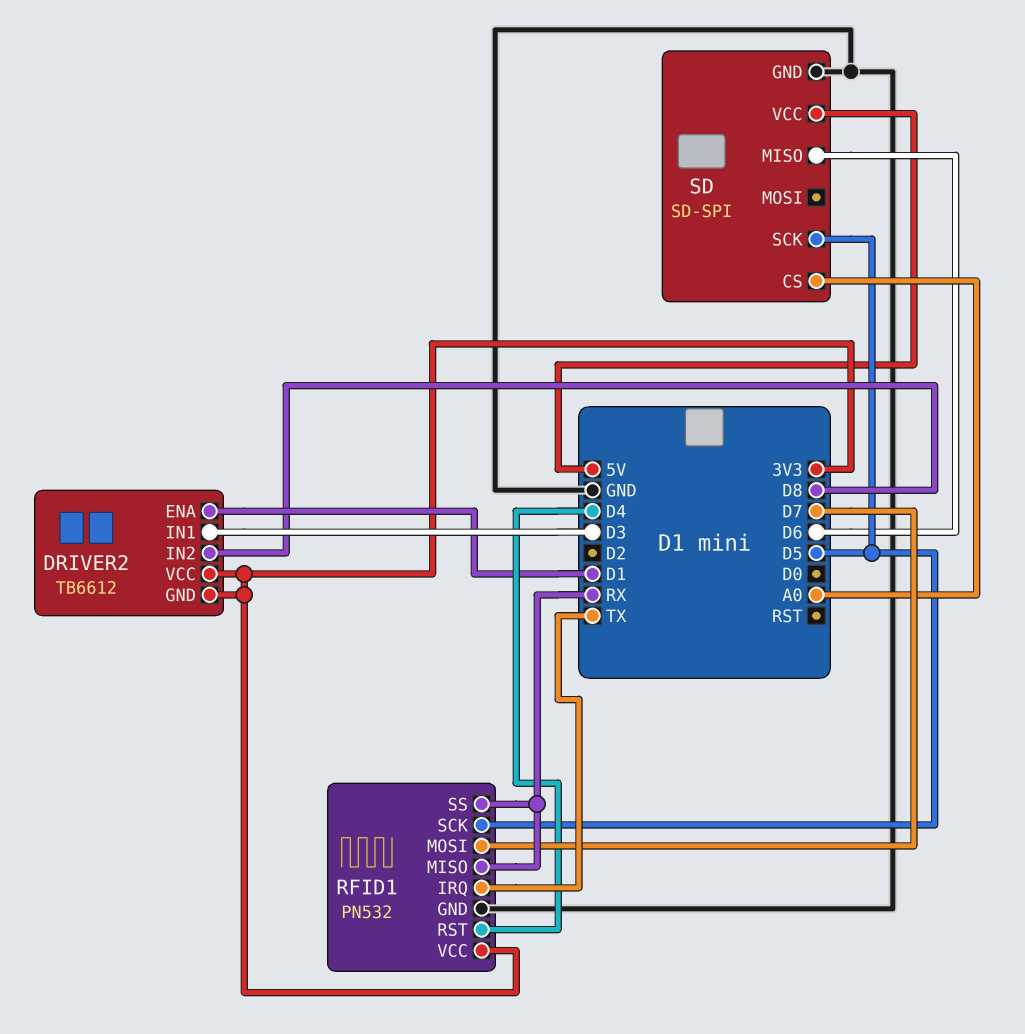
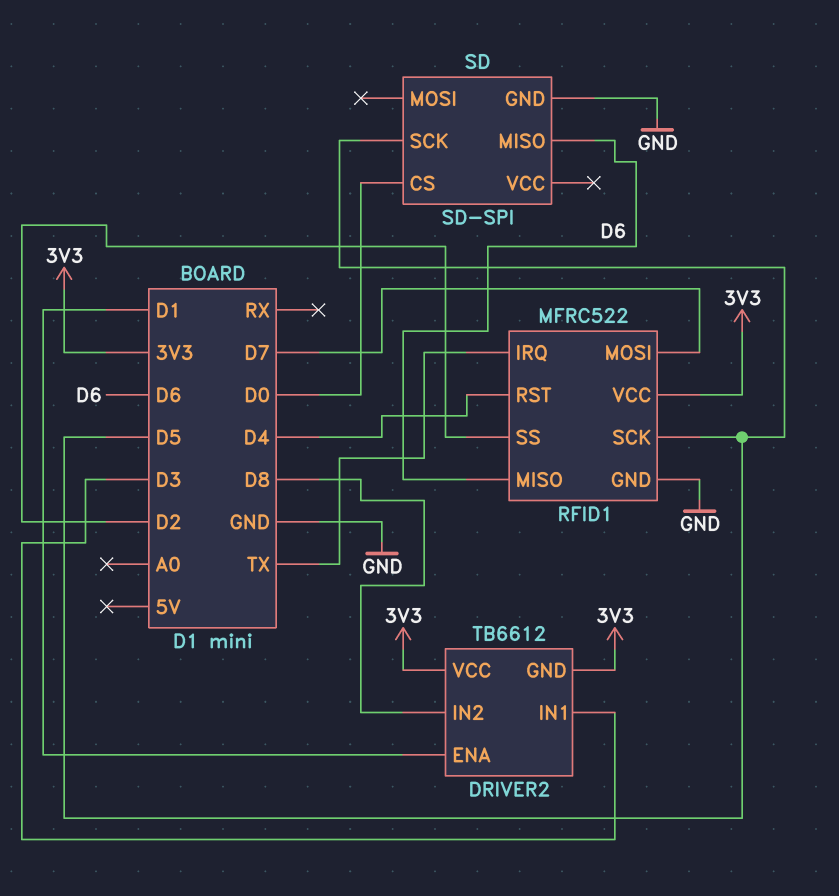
RFID1: PN532 -> MFRC522
RFID1 pin MISO: RX -> D6
RFID1 pin SS: RX -> D2
SD pin CS: A0 -> D0
SD pin VCC: 5V -> none

